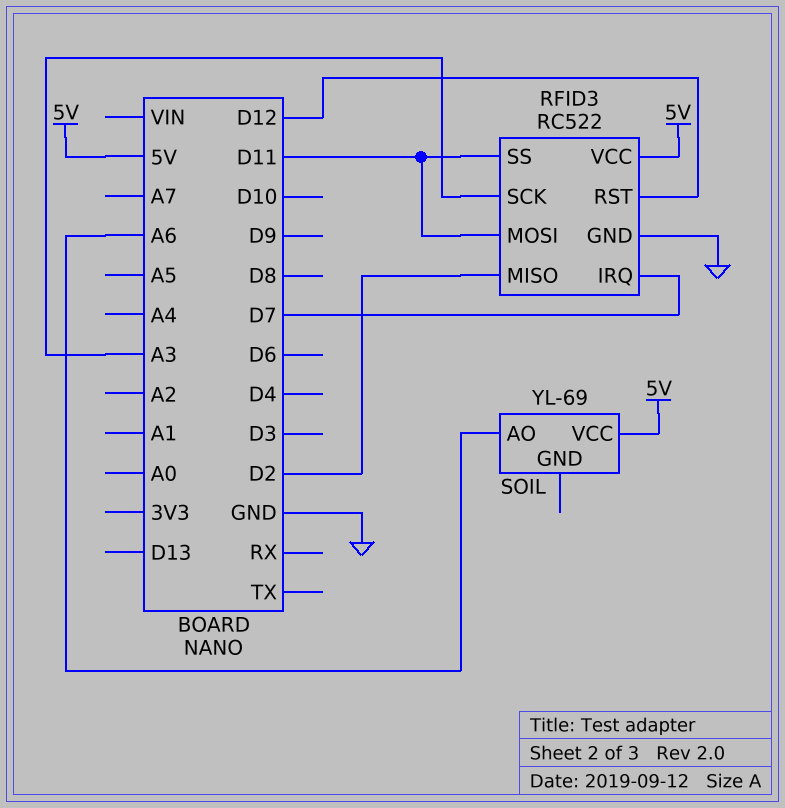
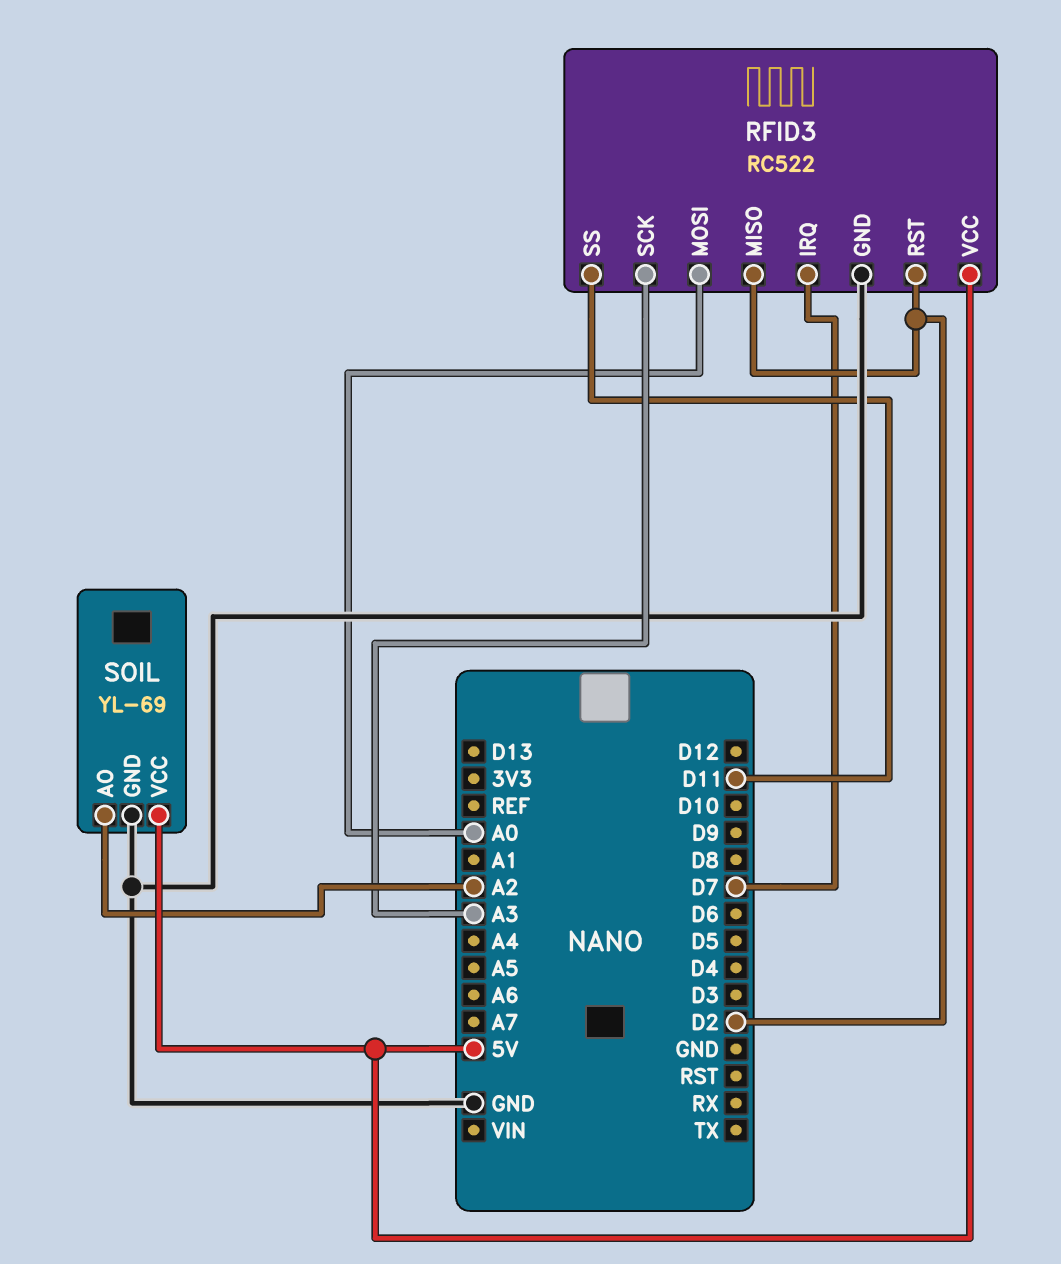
RFID3 pin MOSI: D11 -> A0
RFID3 pin RST: D12 -> D2
SOIL pin AO: A6 -> A2
SOIL pin GND: none -> GND

